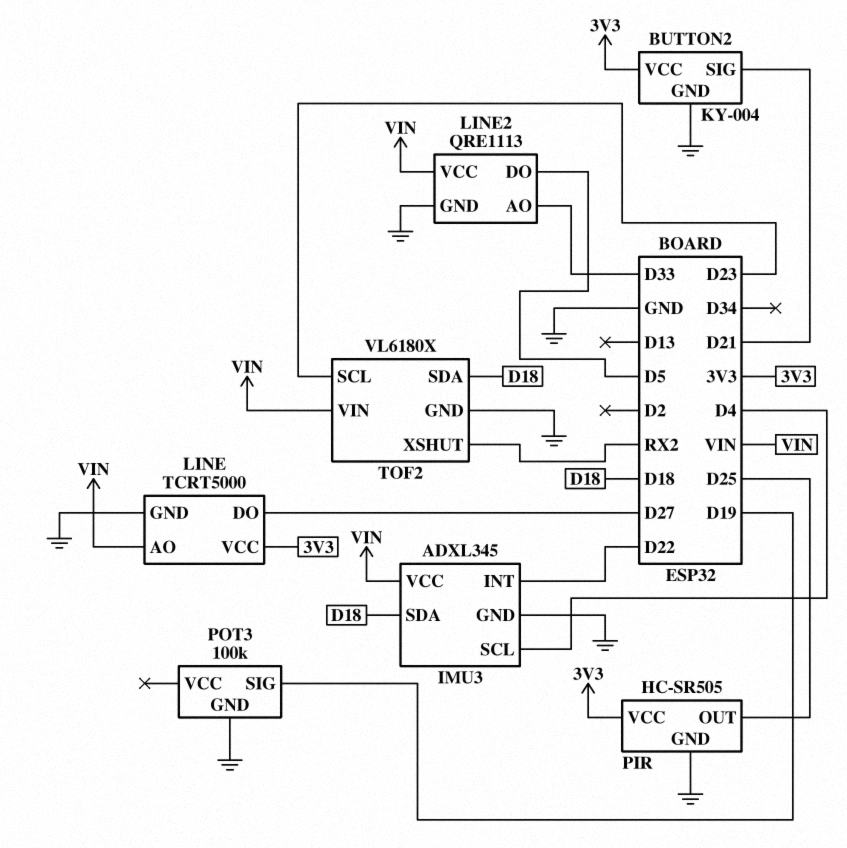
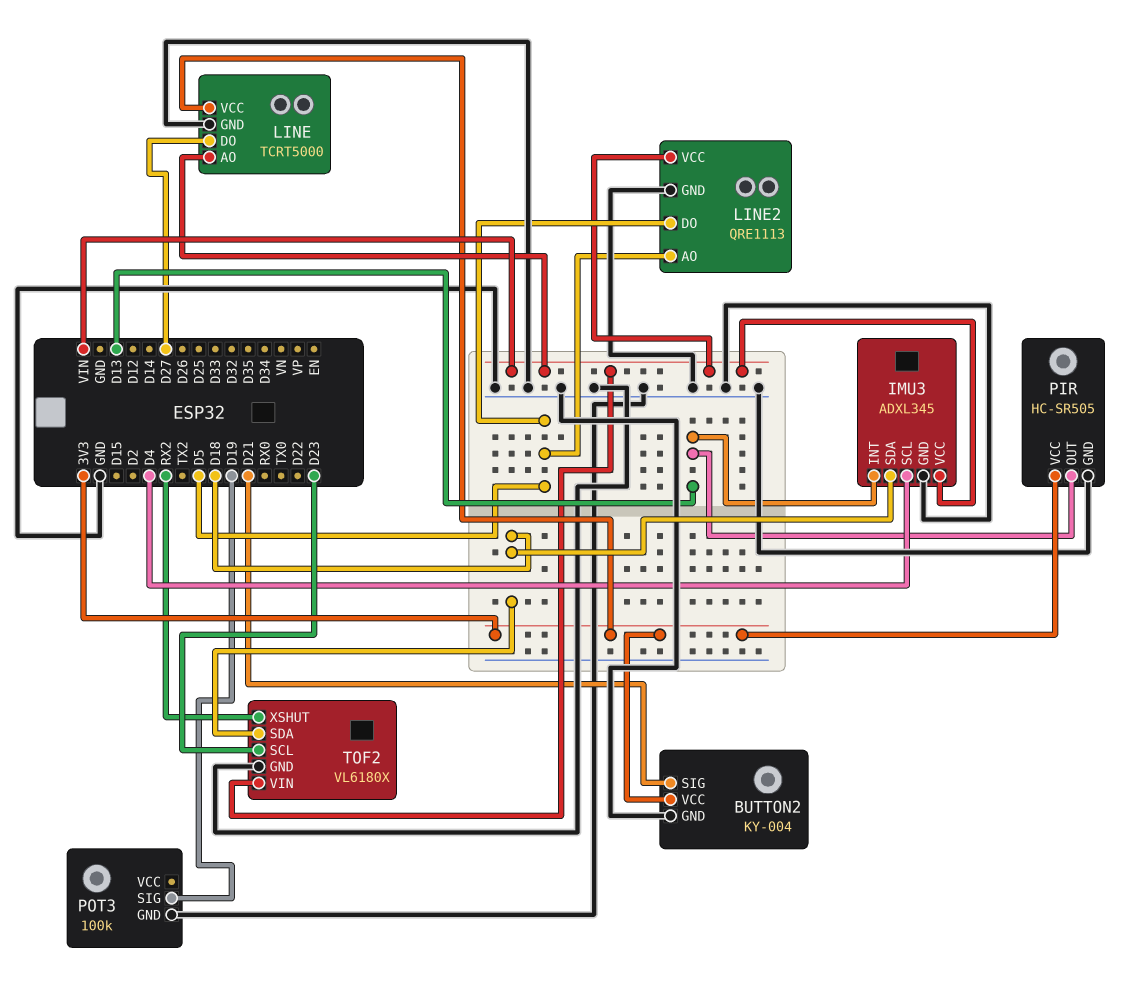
IMU3 pin INT: D22 -> D13
LINE2 pin AO: D33 -> D5
PIR pin OUT: D25 -> D13

